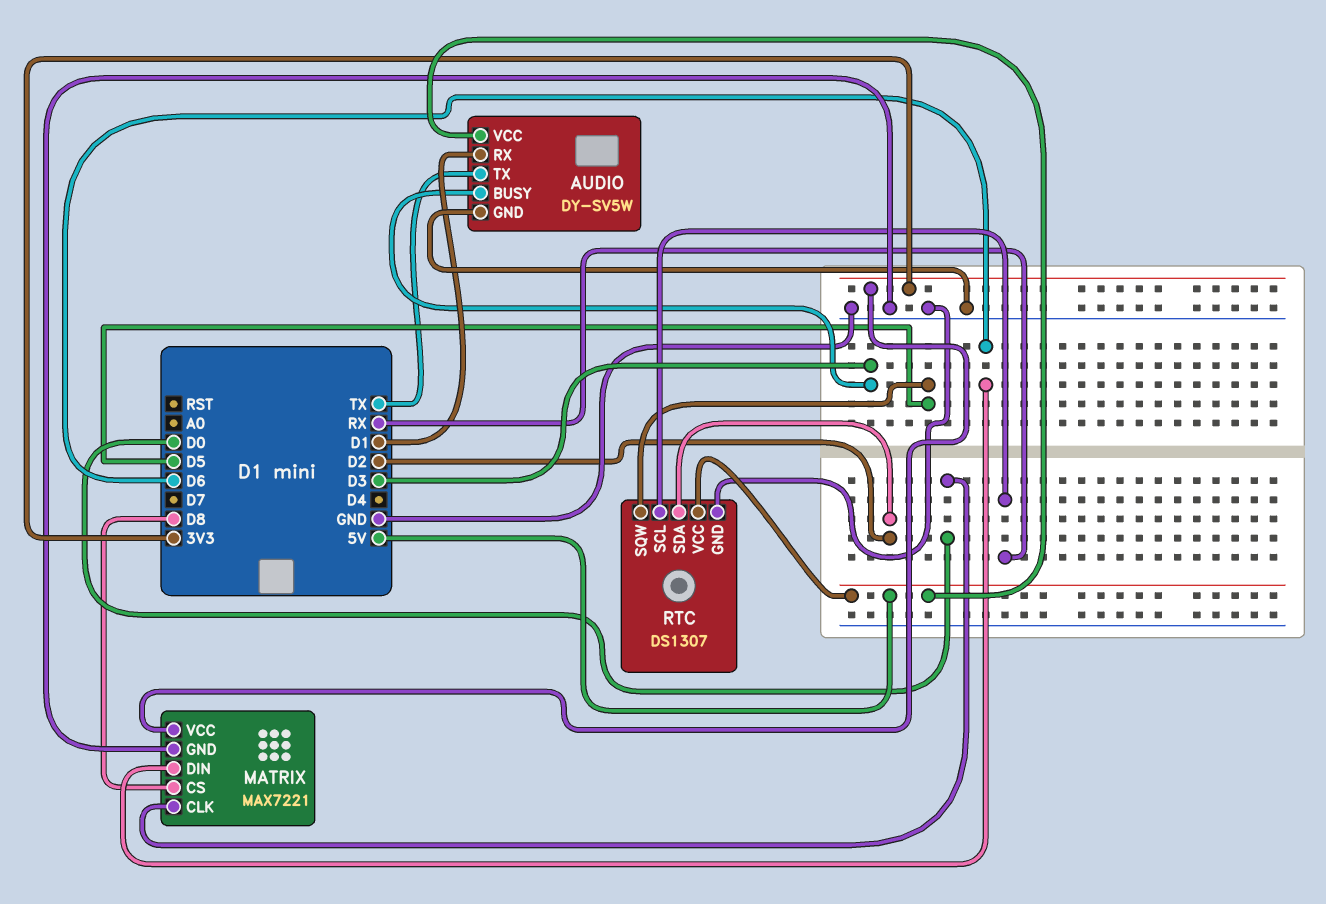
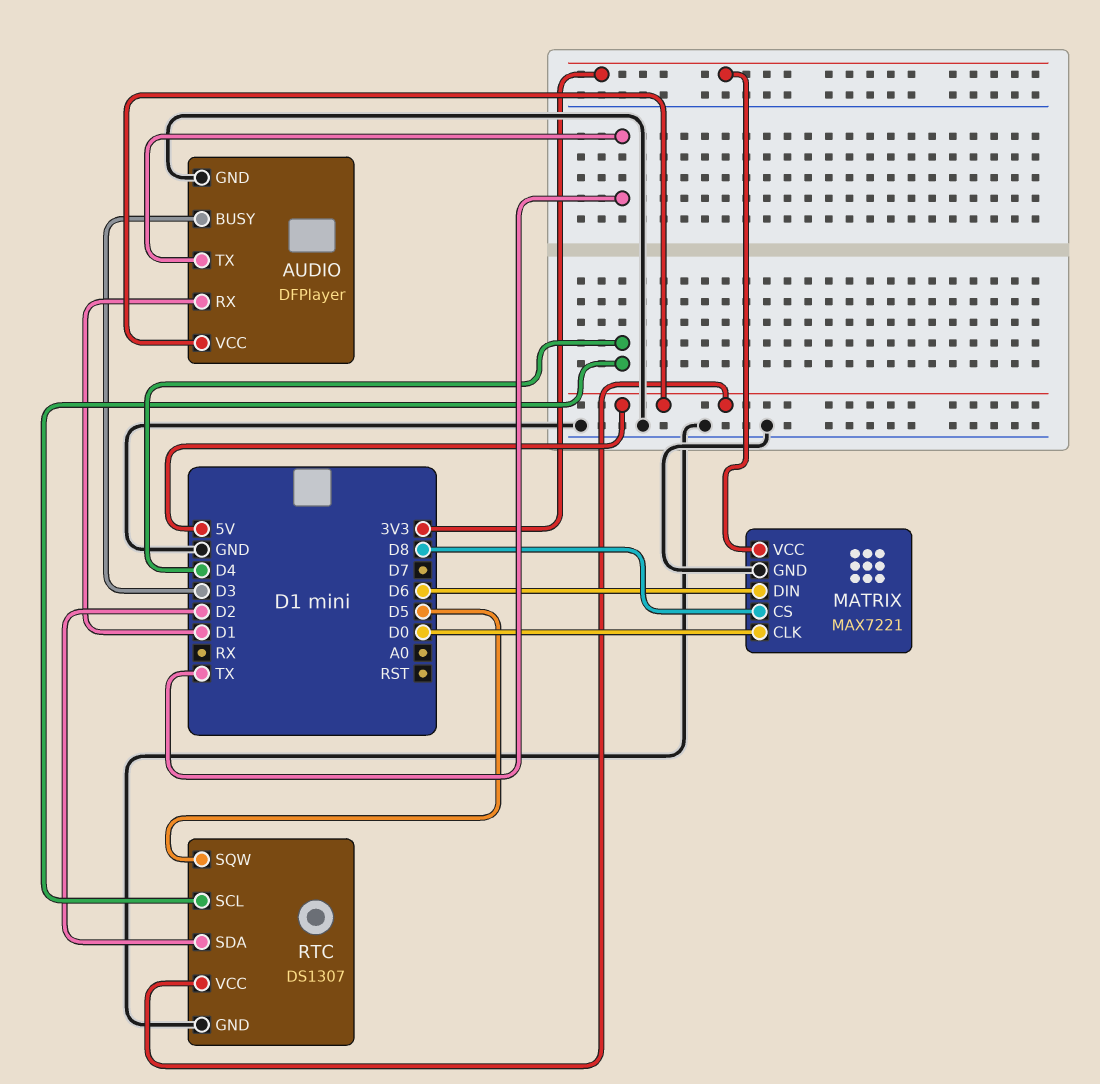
AUDIO: DY-SV5W -> DFPlayer
RTC pin SCL: RX -> D4

